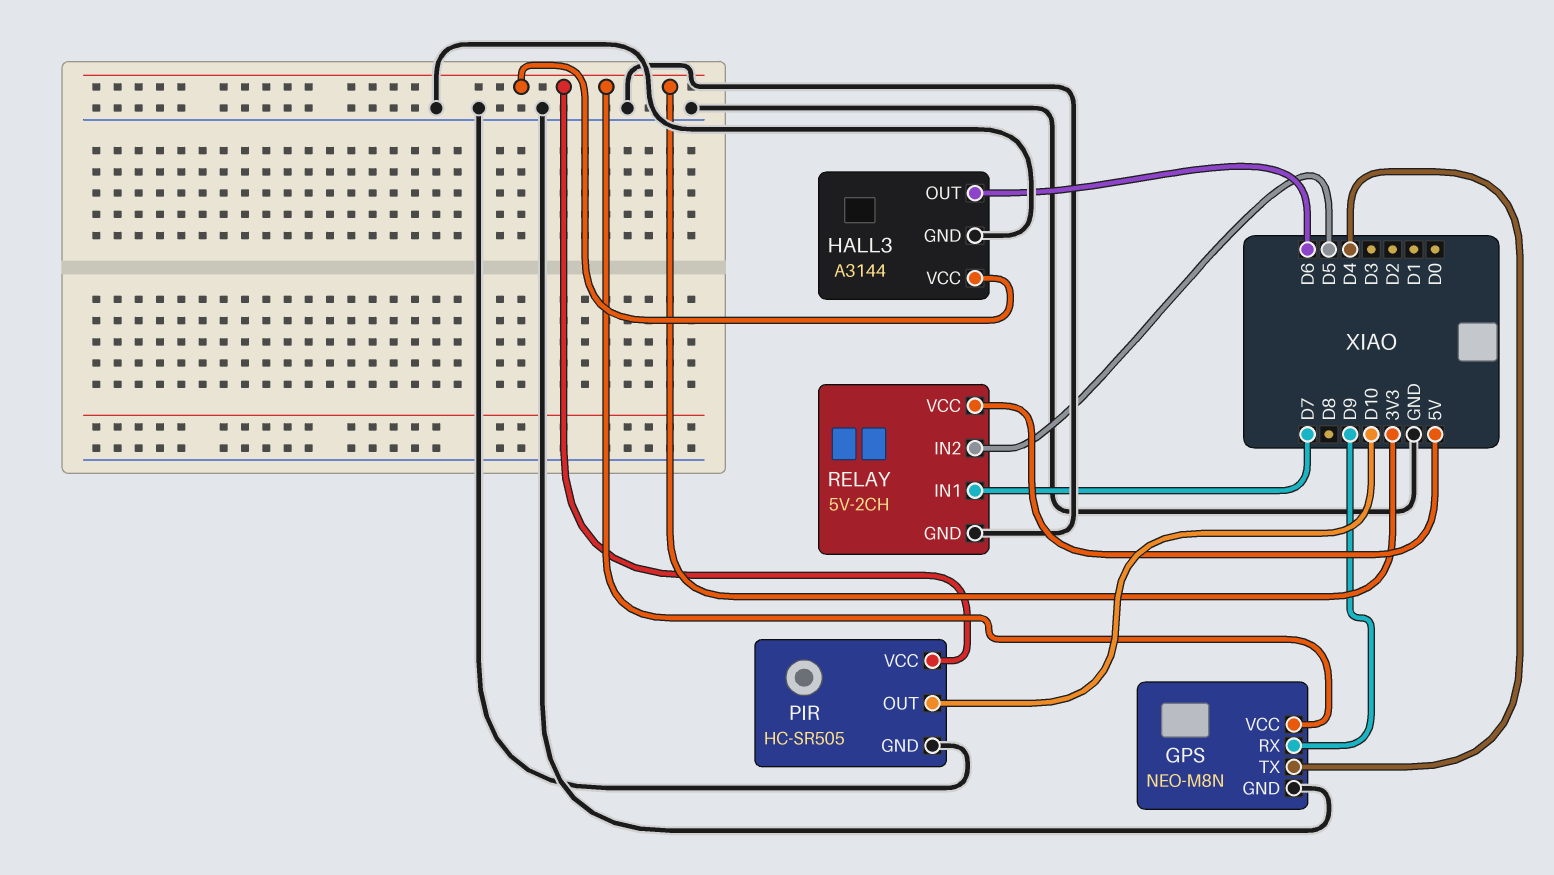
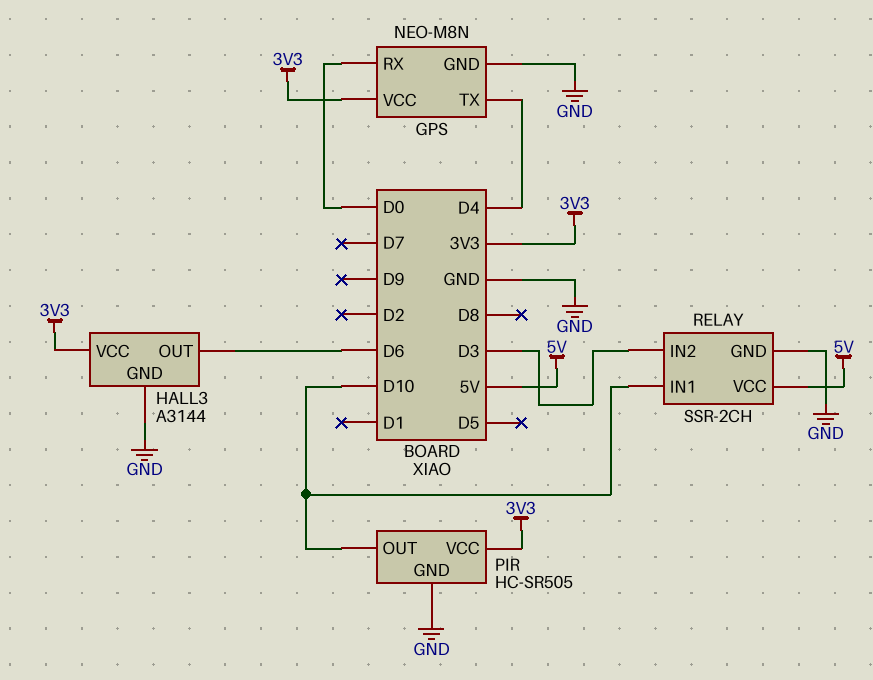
GPS pin RX: D9 -> D0
RELAY: 5V-2CH -> SSR-2CH
RELAY pin IN1: D7 -> D10
RELAY pin IN2: D5 -> D3

